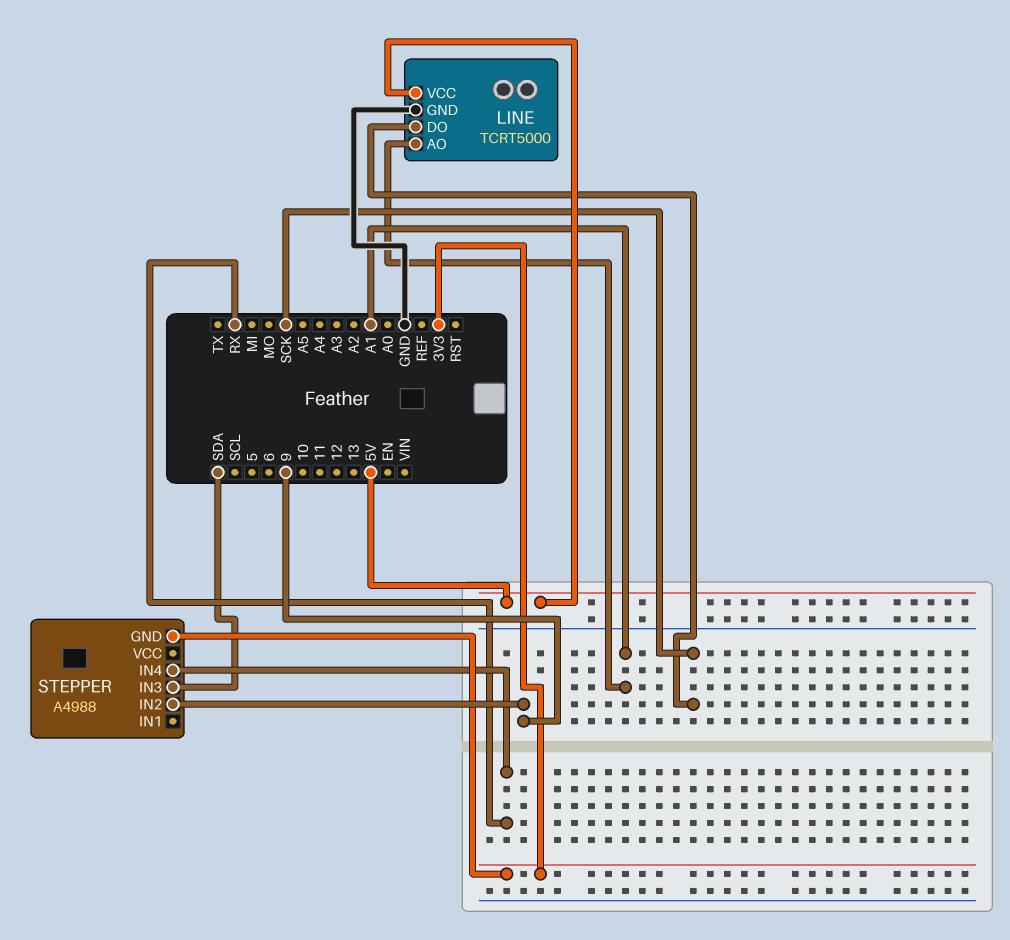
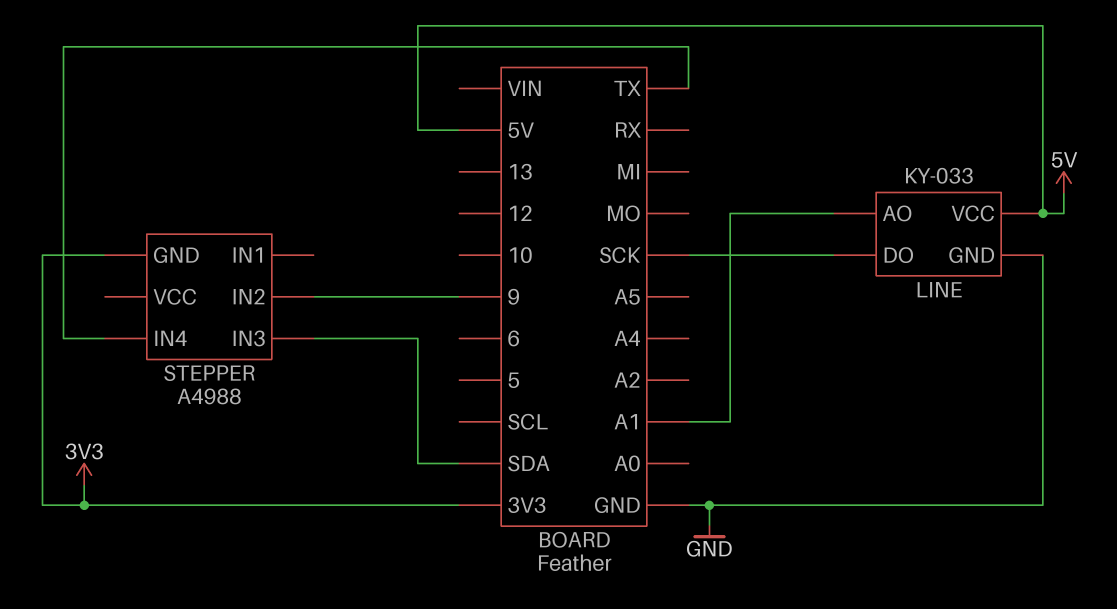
LINE: TCRT5000 -> KY-033
STEPPER pin IN4: RX -> TX

